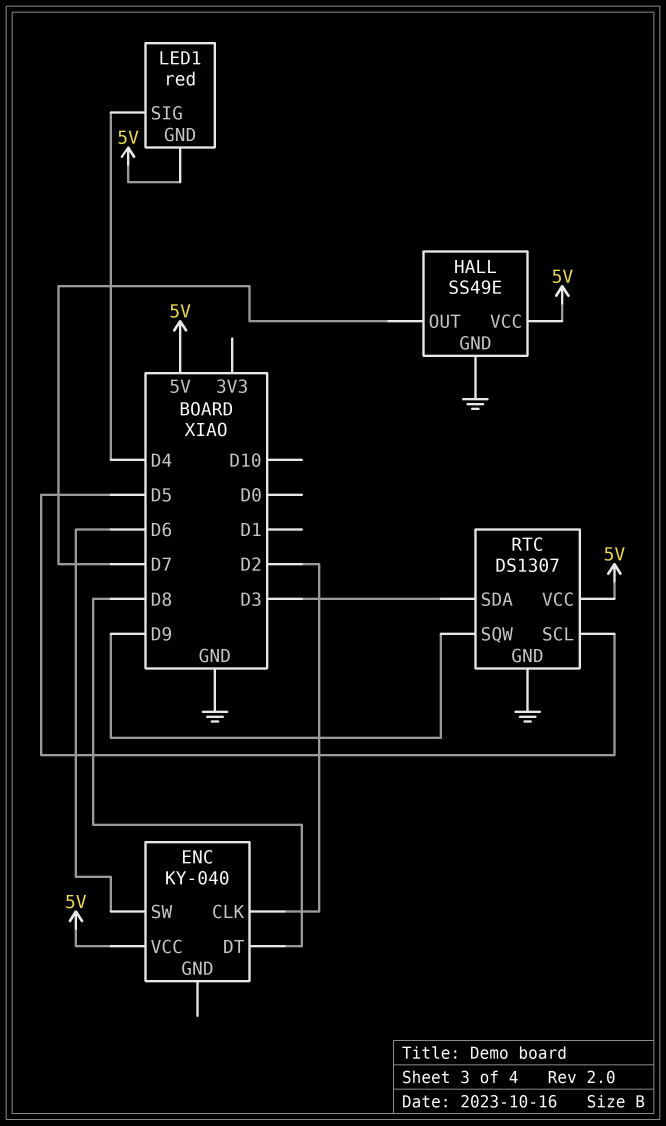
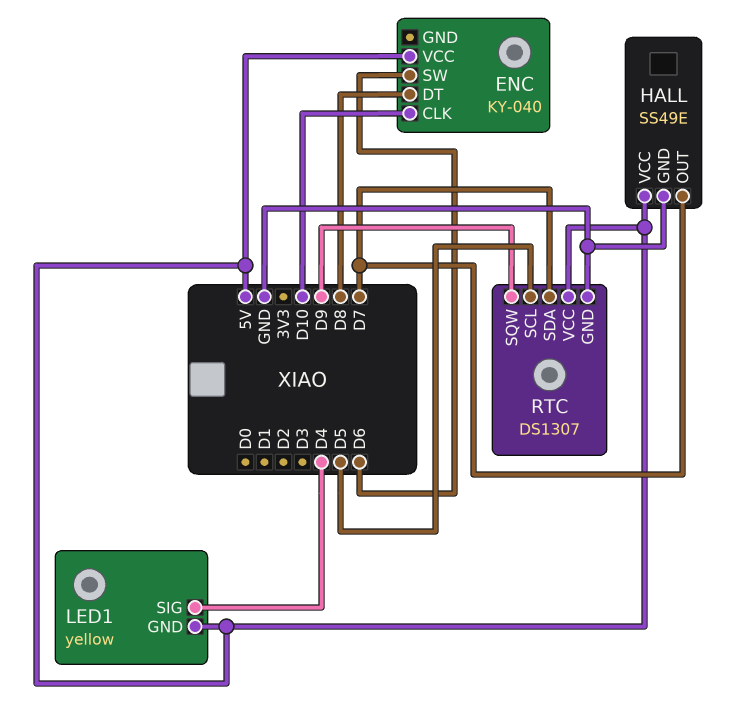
ENC pin CLK: D2 -> D10
LED1: red -> yellow
RTC pin SDA: D3 -> D7

